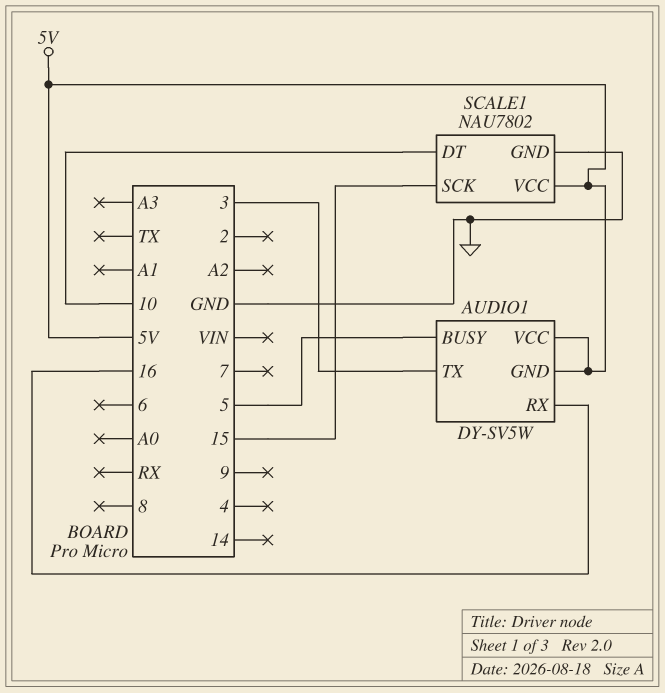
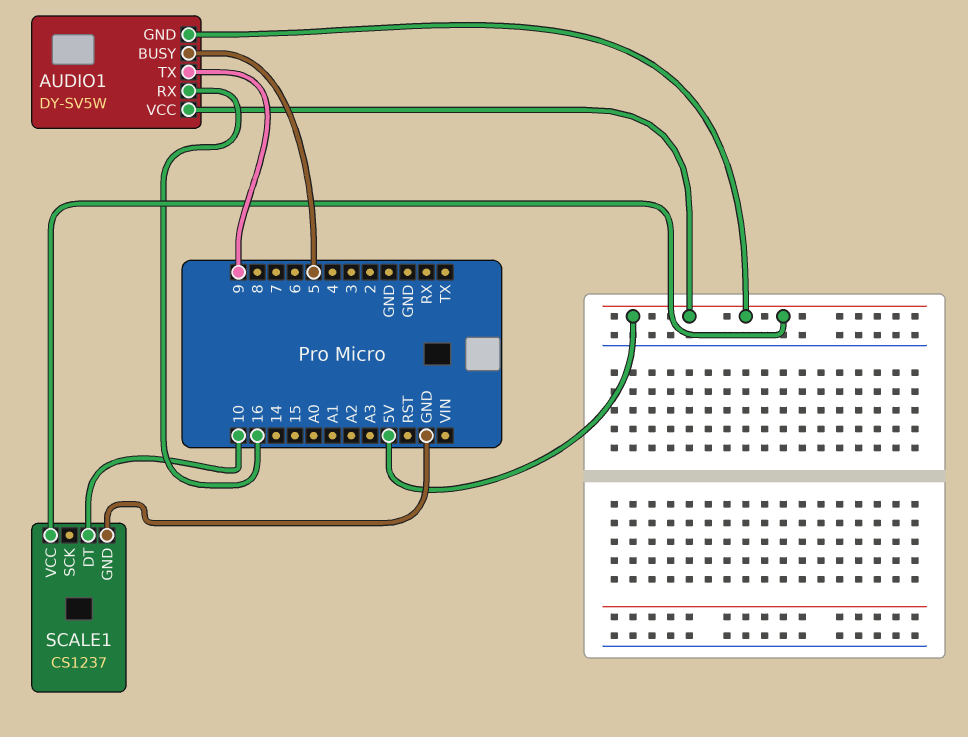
AUDIO1 pin TX: 3 -> 9
SCALE1: NAU7802 -> CS1237
SCALE1 pin SCK: 15 -> none

